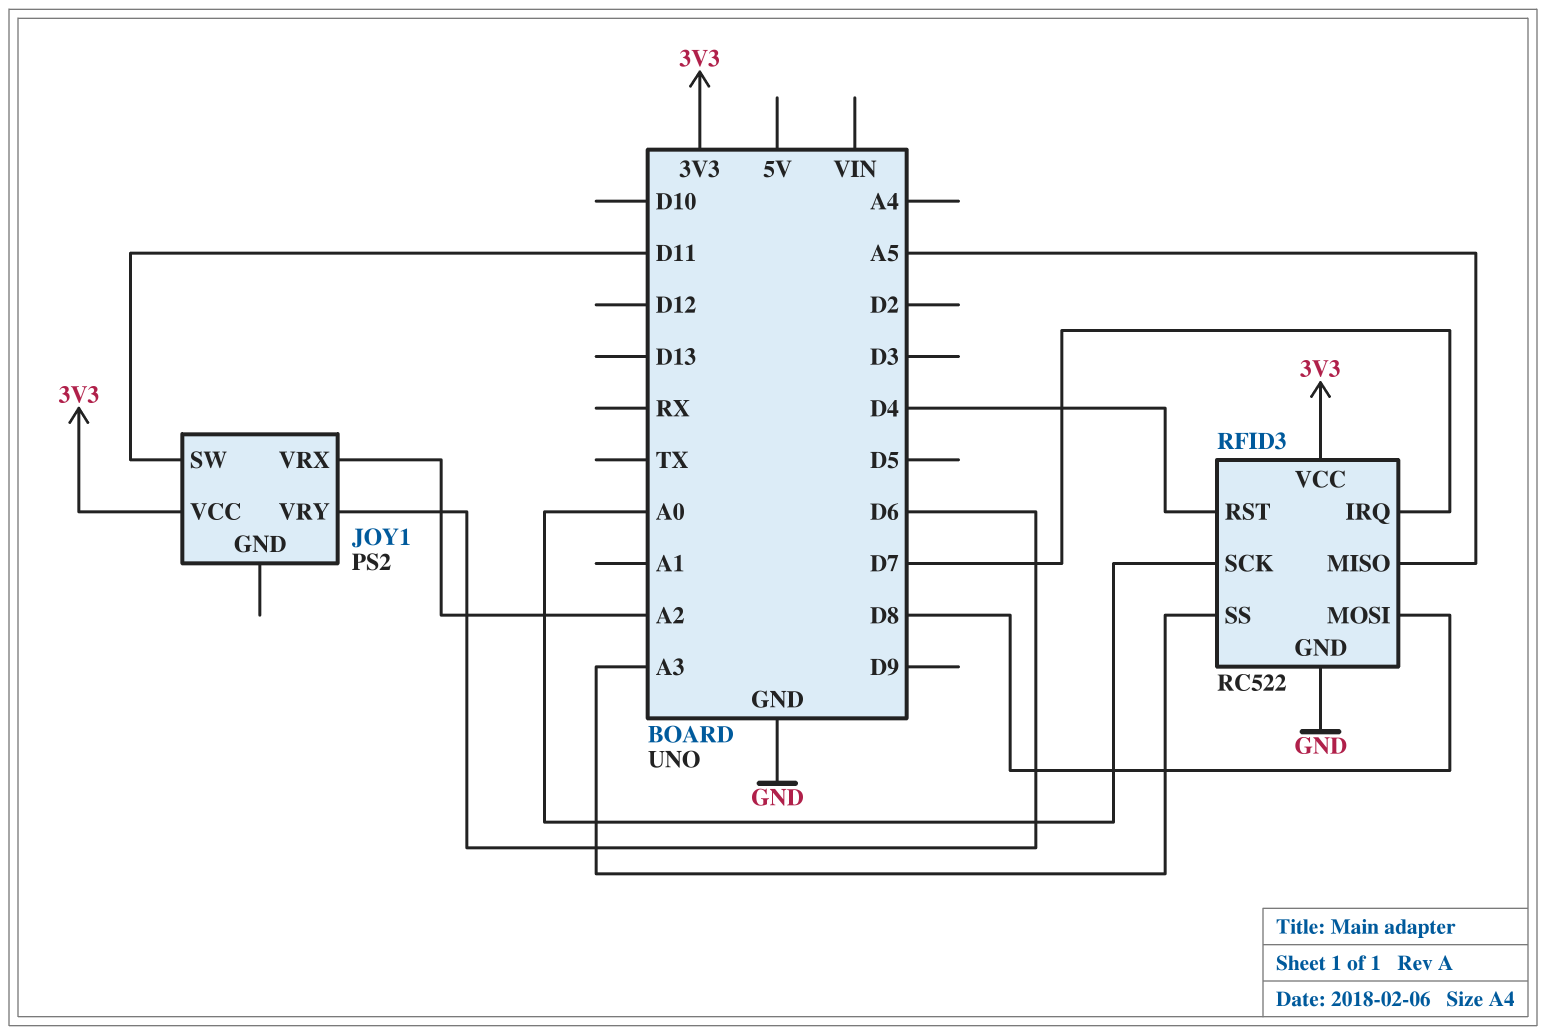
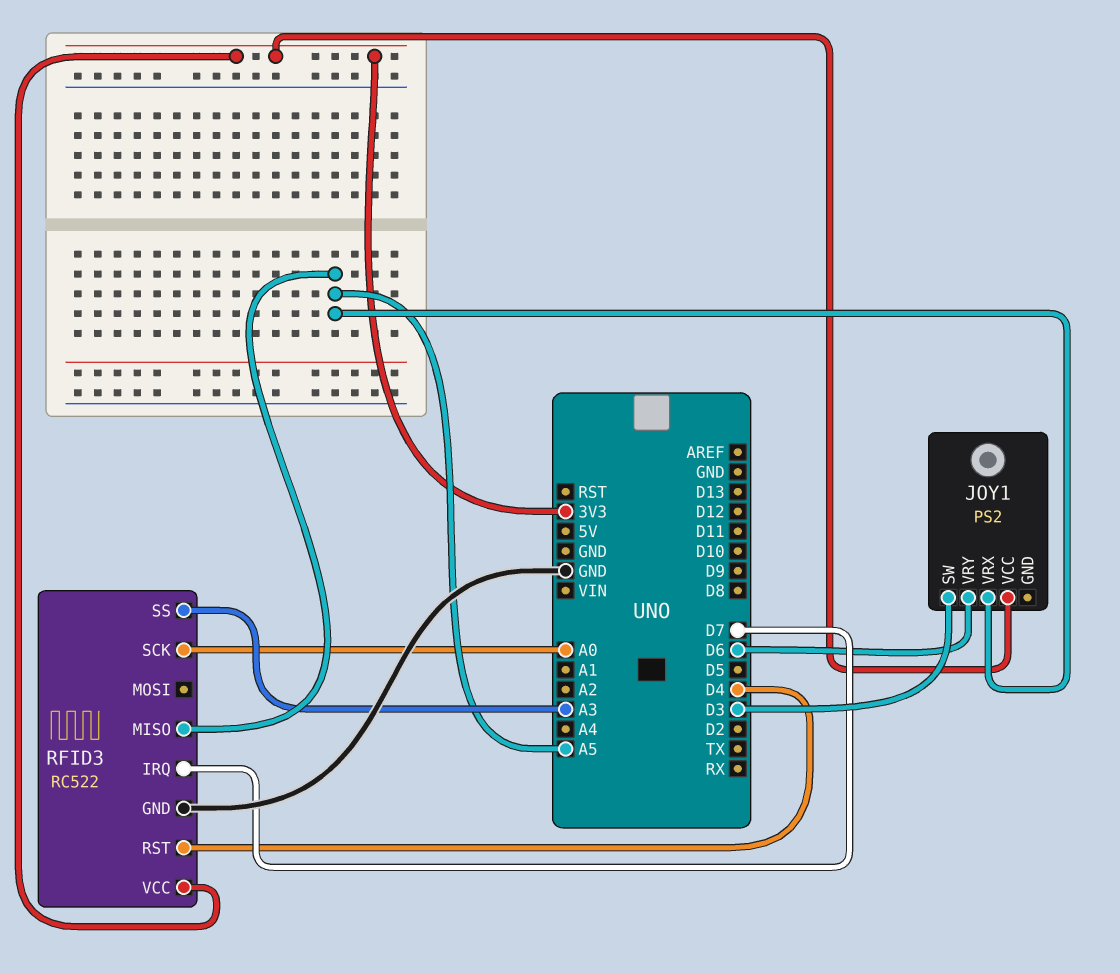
JOY1 pin SW: D11 -> D3
JOY1 pin VRX: A2 -> A5
RFID3 pin MOSI: D8 -> none

